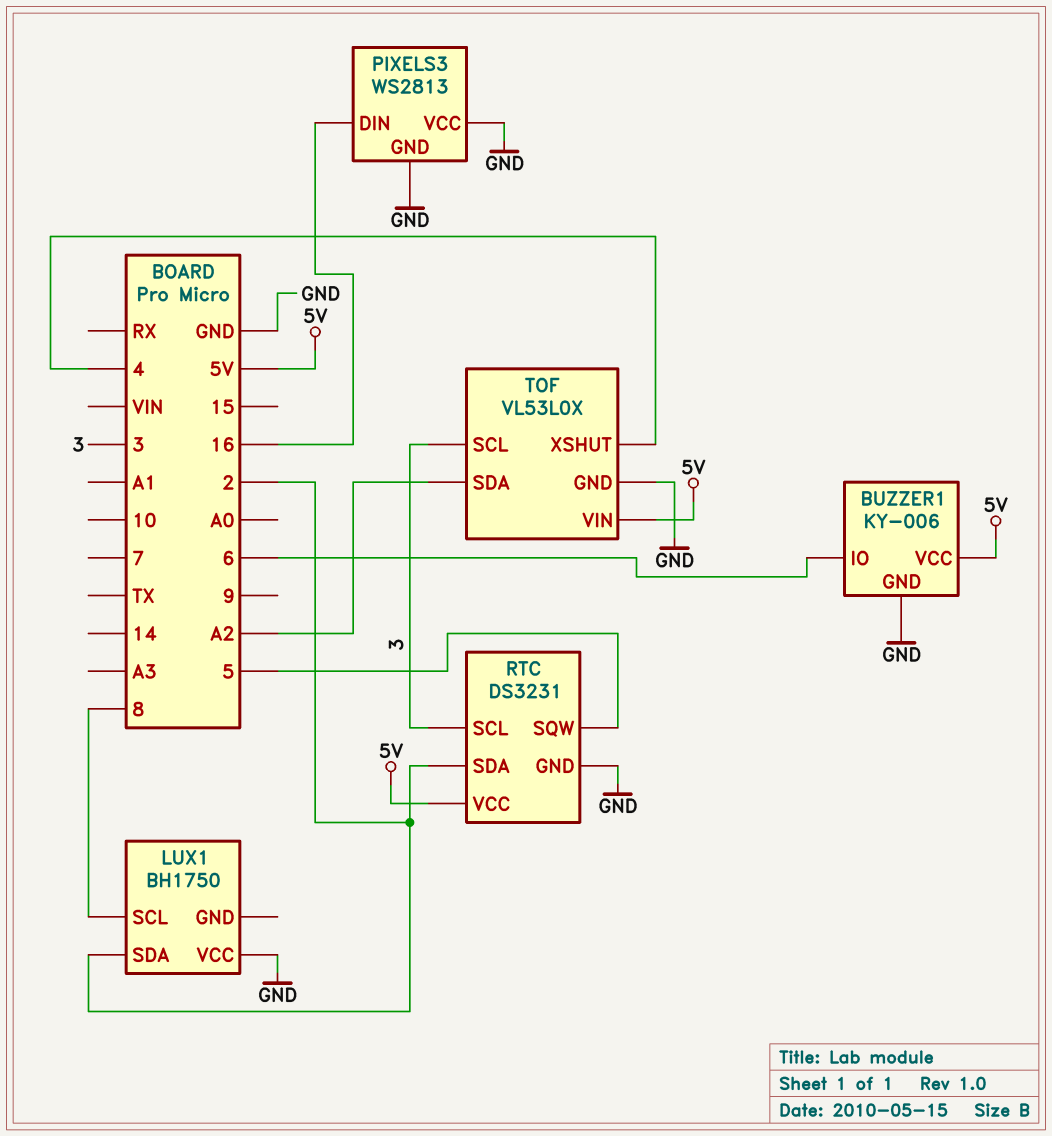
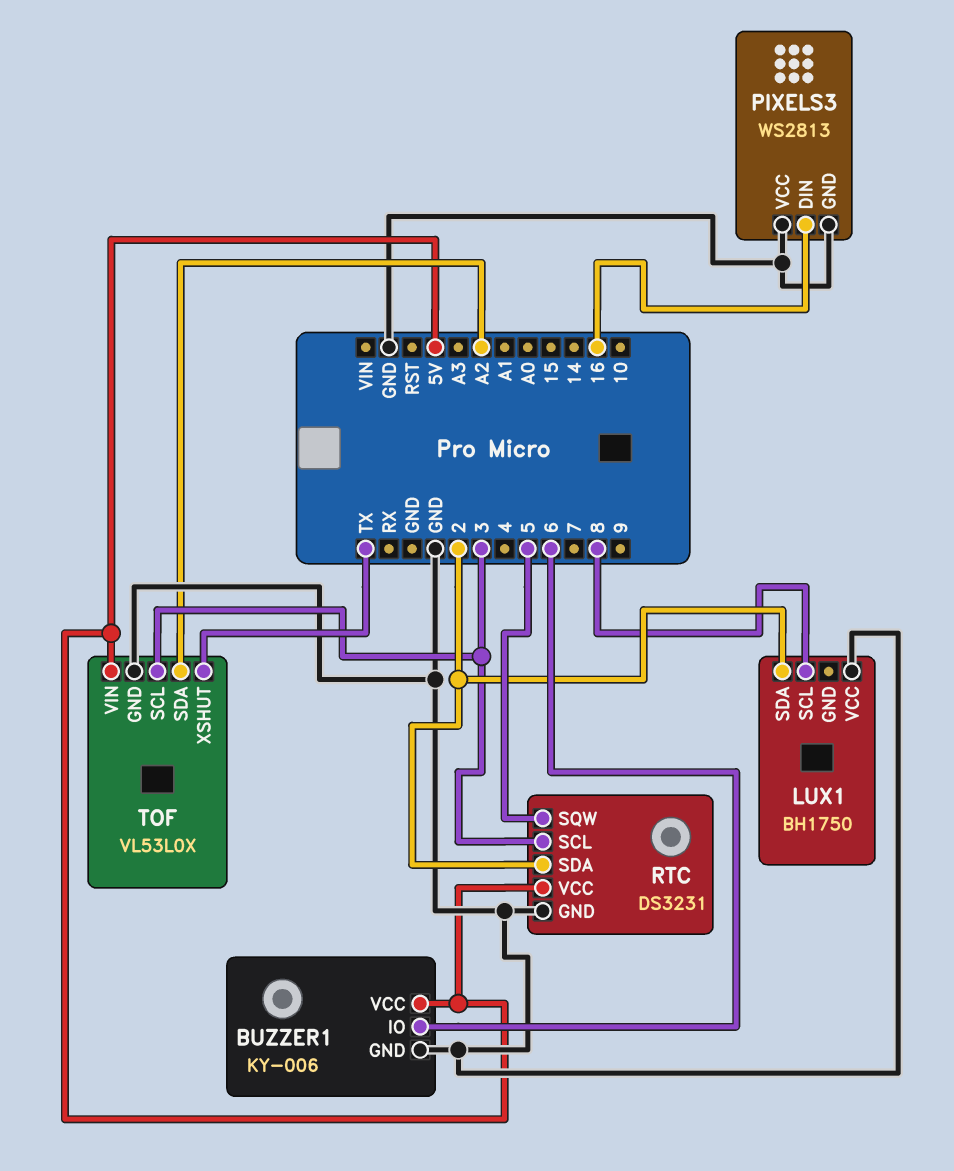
TOF pin XSHUT: 4 -> TX

